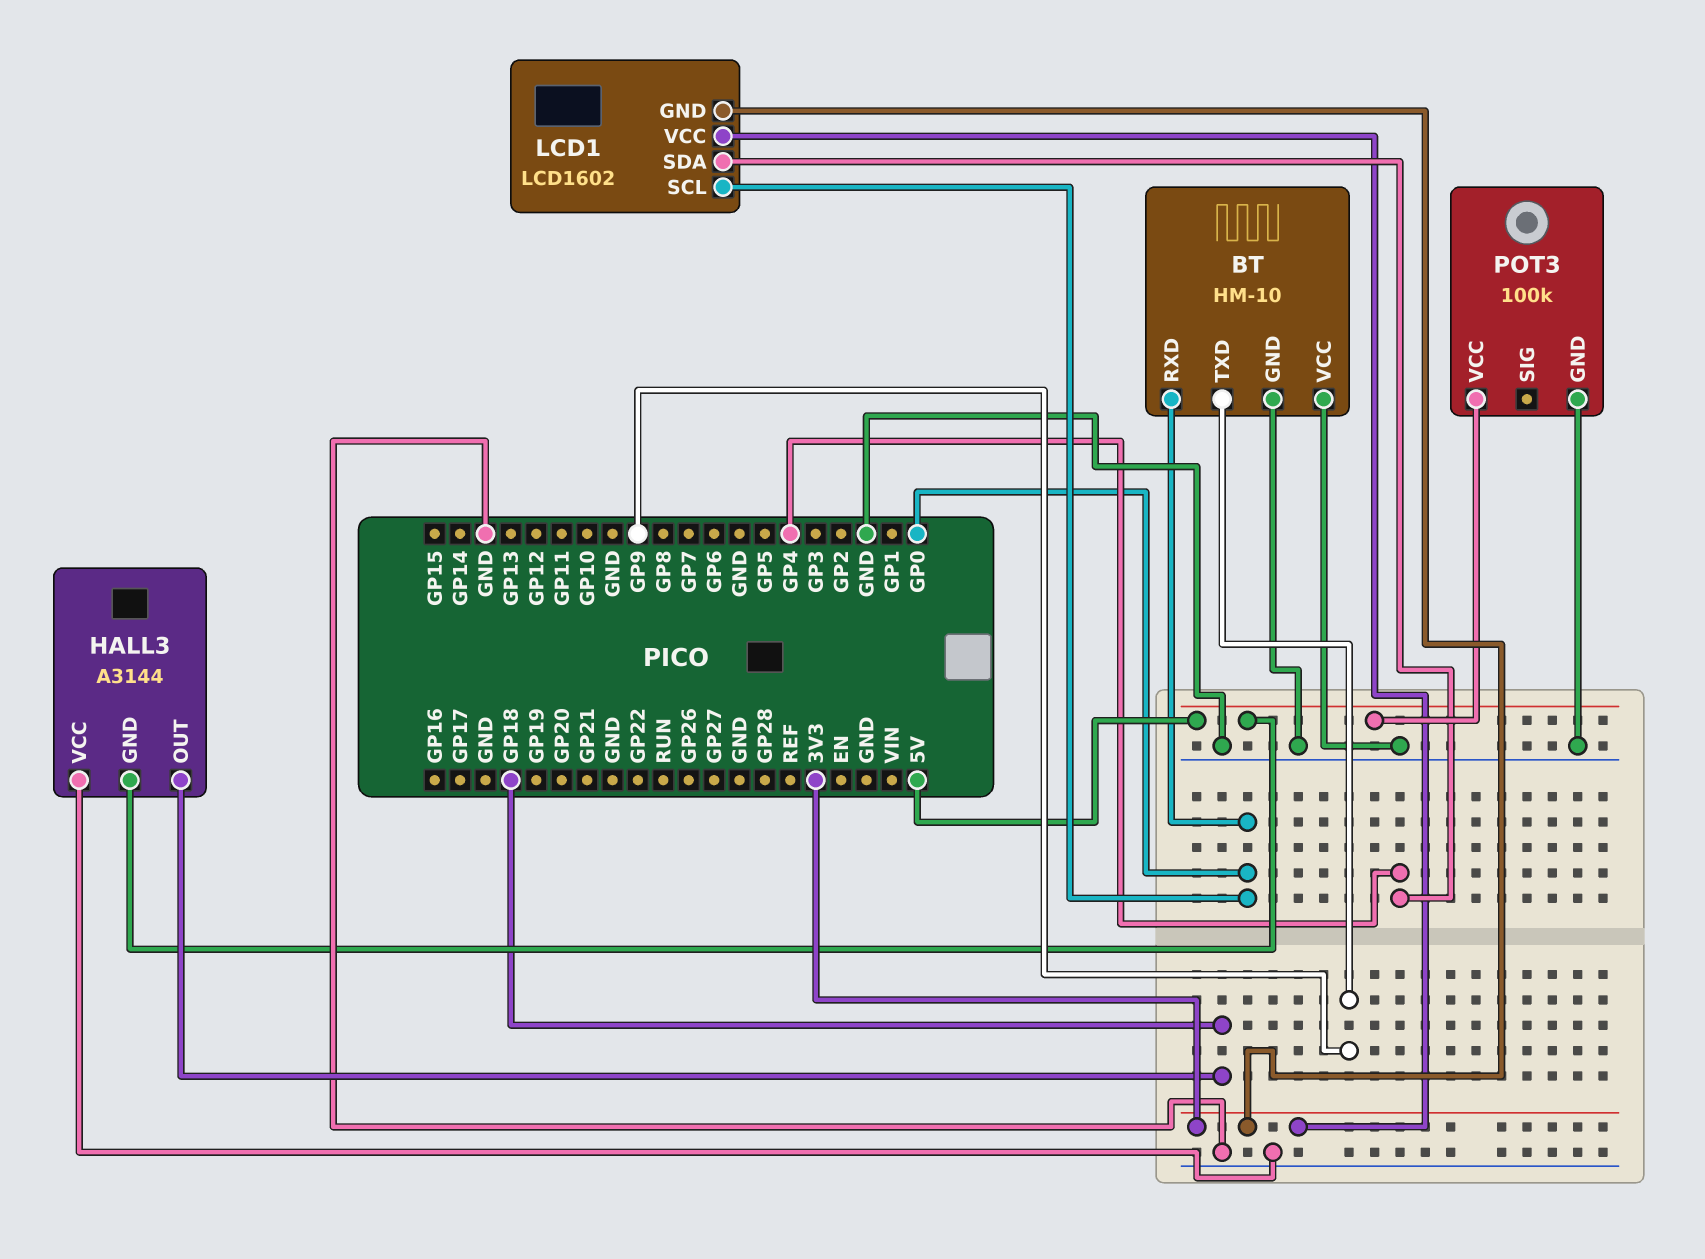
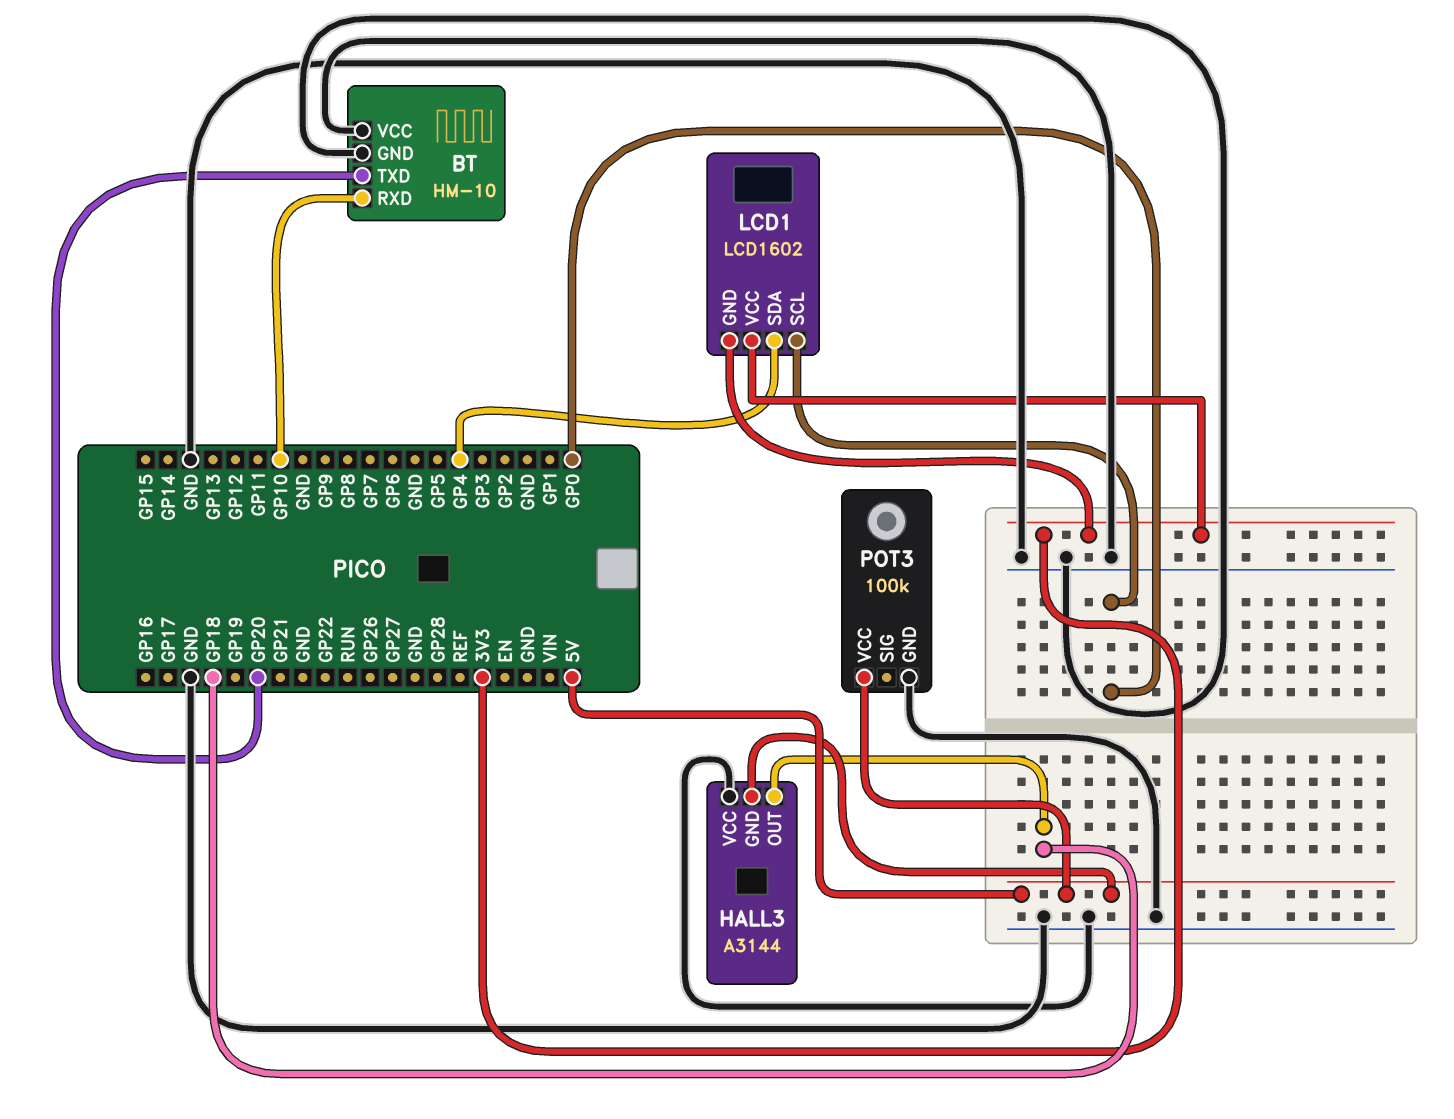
BT pin RXD: GP0 -> GP10
BT pin TXD: GP9 -> GP20

